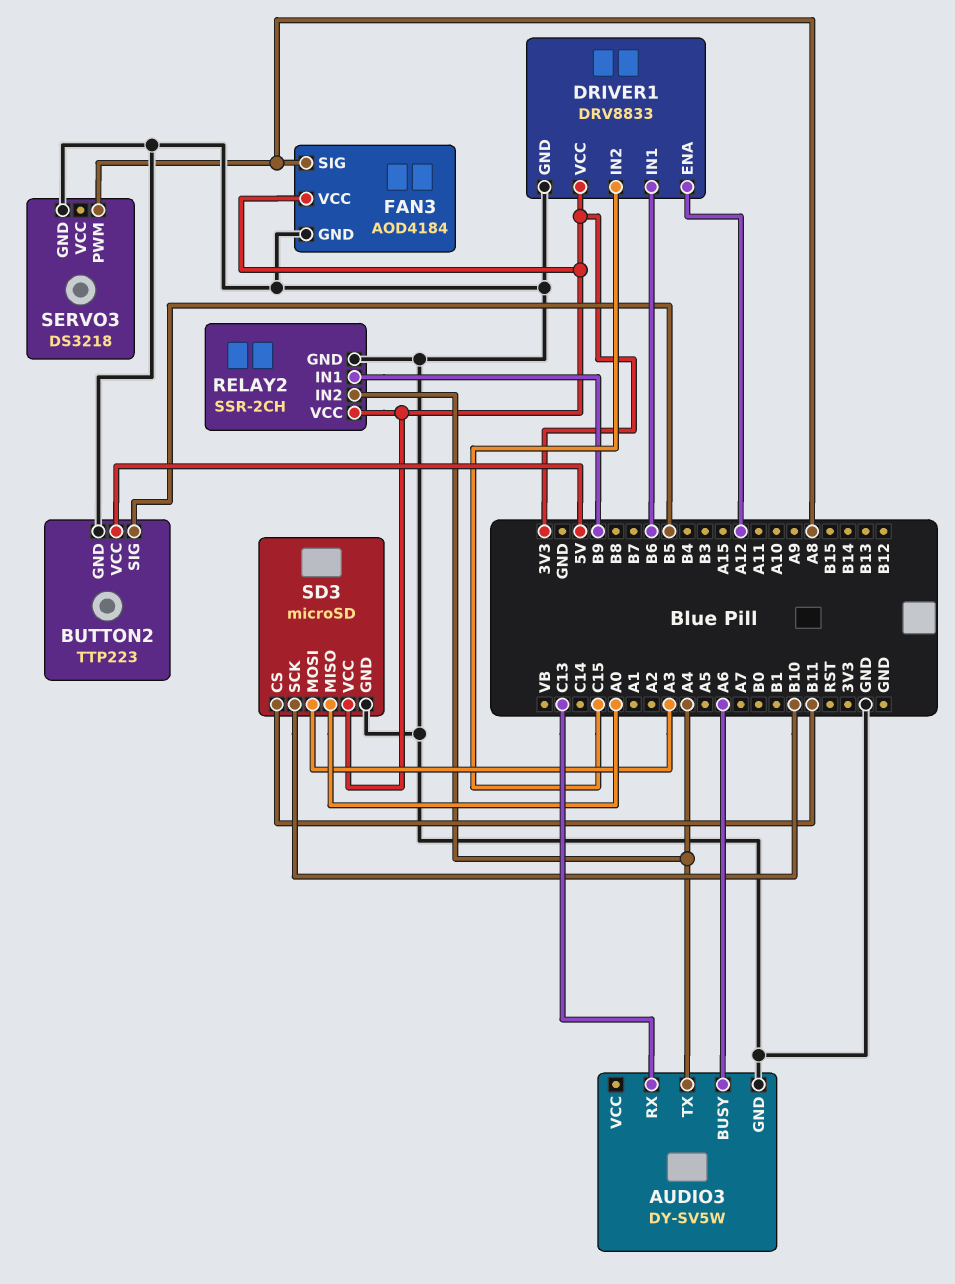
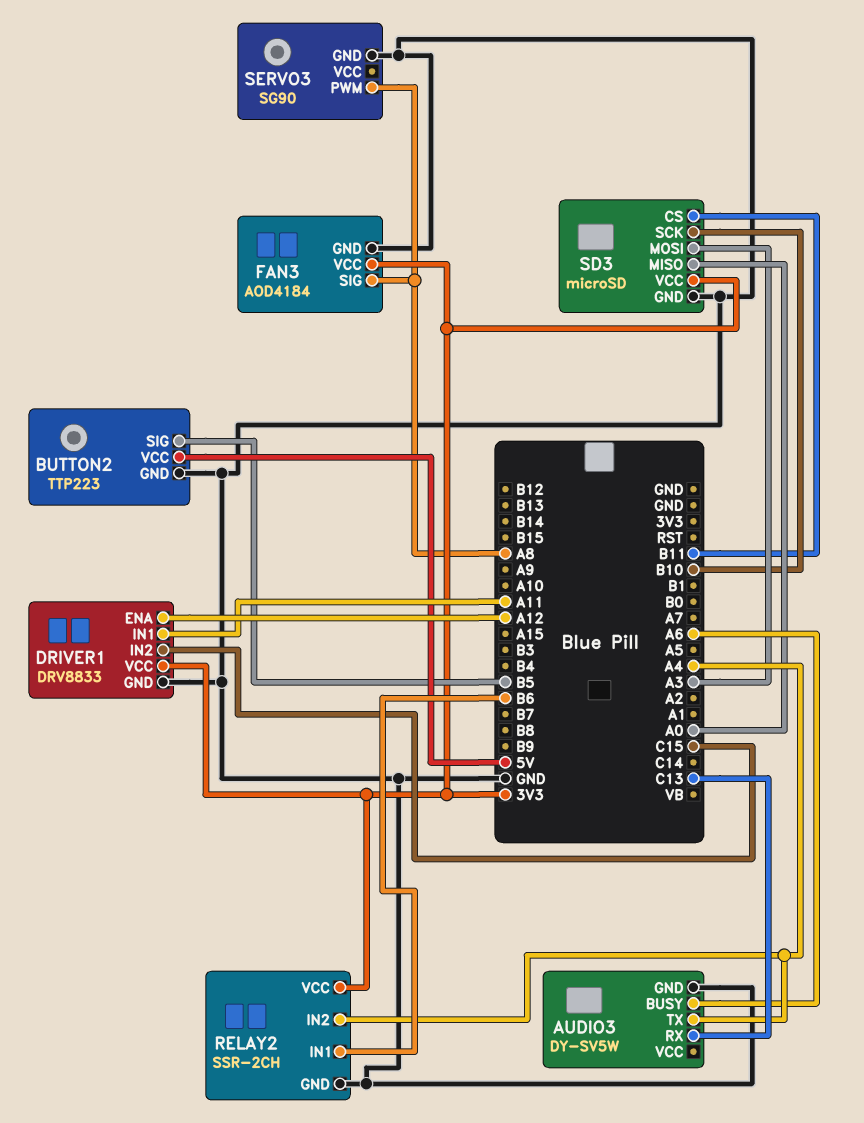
DRIVER1 pin IN1: B6 -> A11
RELAY2 pin IN1: B9 -> B6
SERVO3: DS3218 -> SG90

